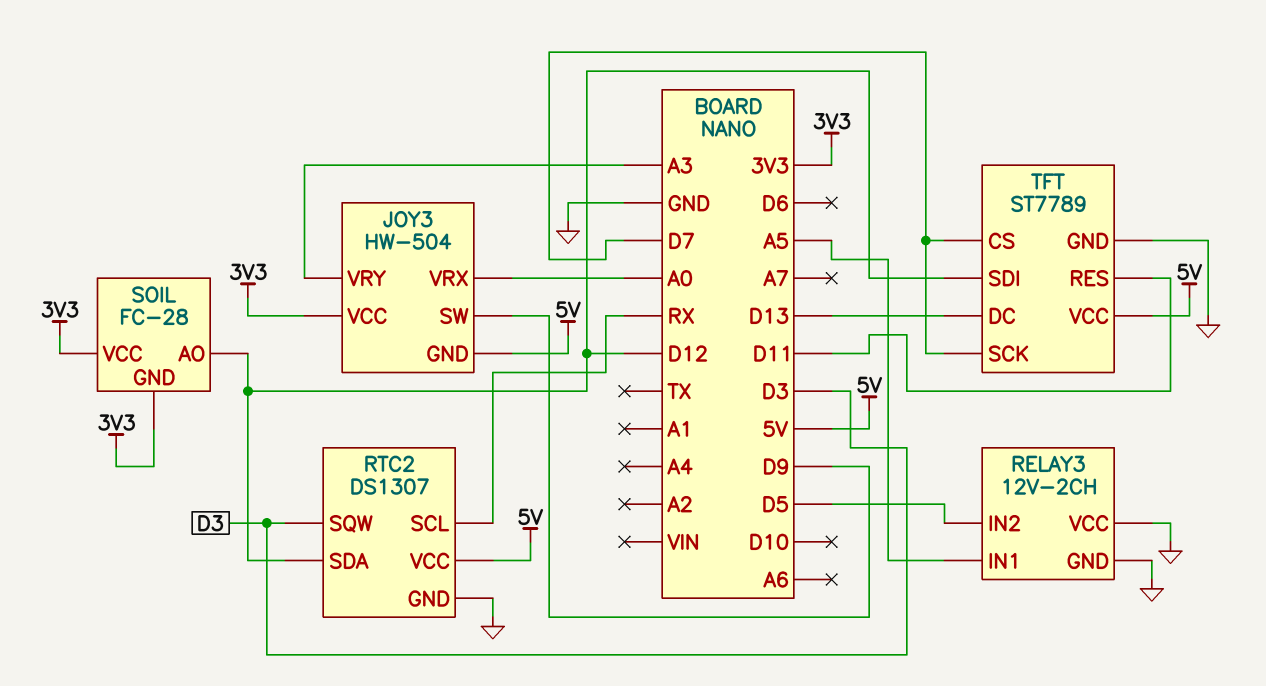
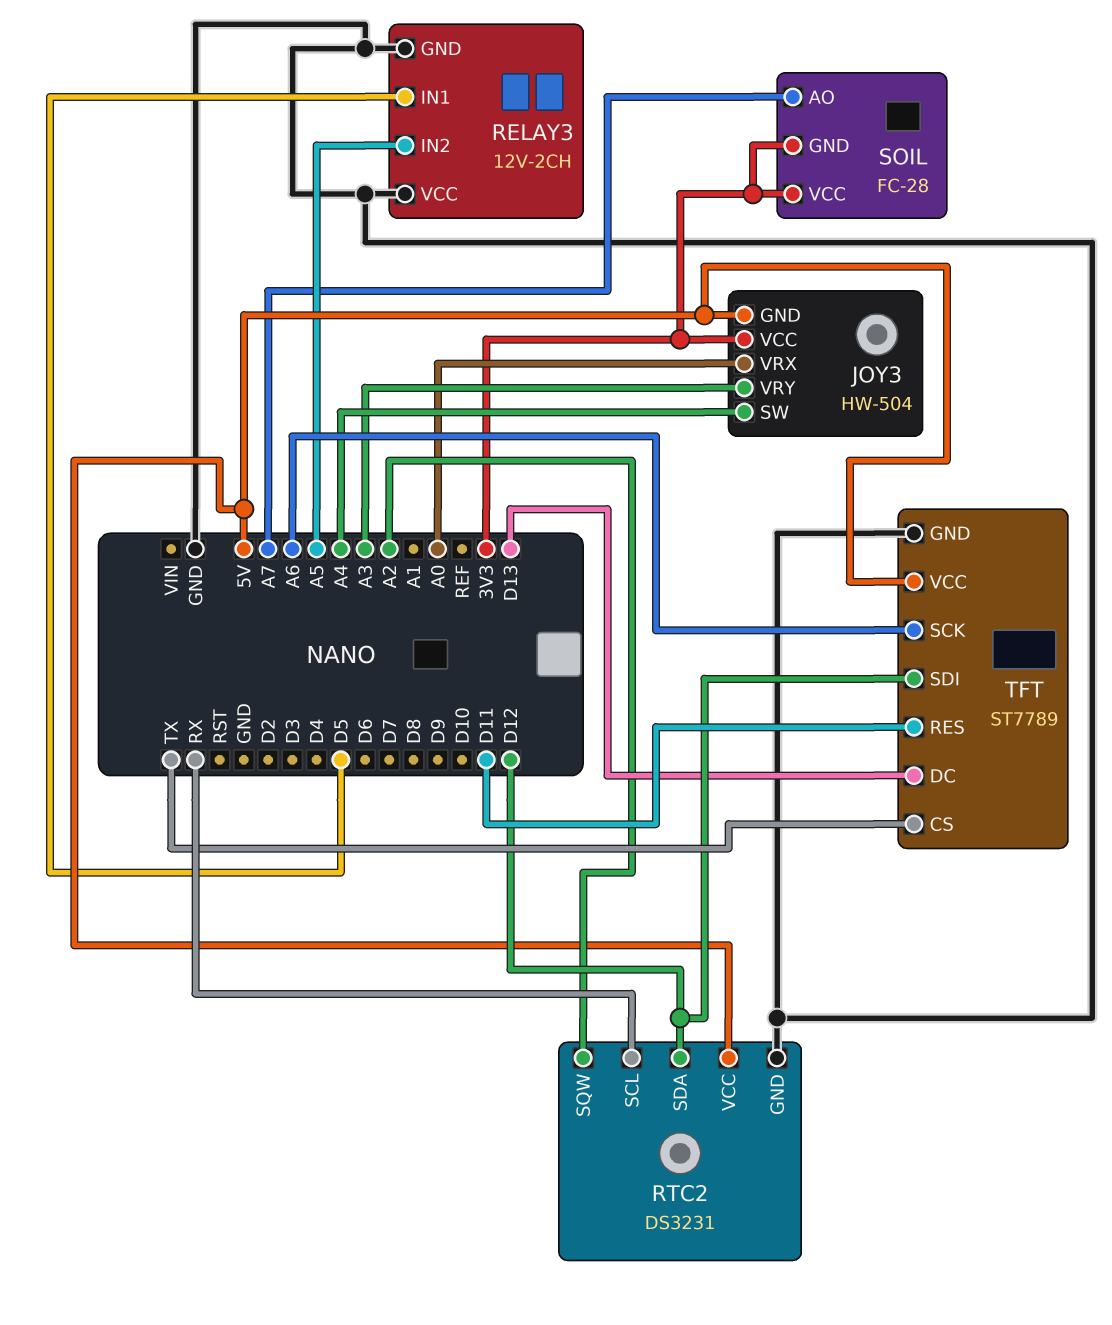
JOY3 pin SW: D9 -> A4
RELAY3 pin IN1: A5 -> D5
RELAY3 pin IN2: D5 -> A5
RTC2: DS1307 -> DS3231
RTC2 pin SQW: D3 -> A2
SOIL pin AO: D12 -> A7
TFT pin CS: D7 -> TX
TFT pin SCK: D7 -> A6

